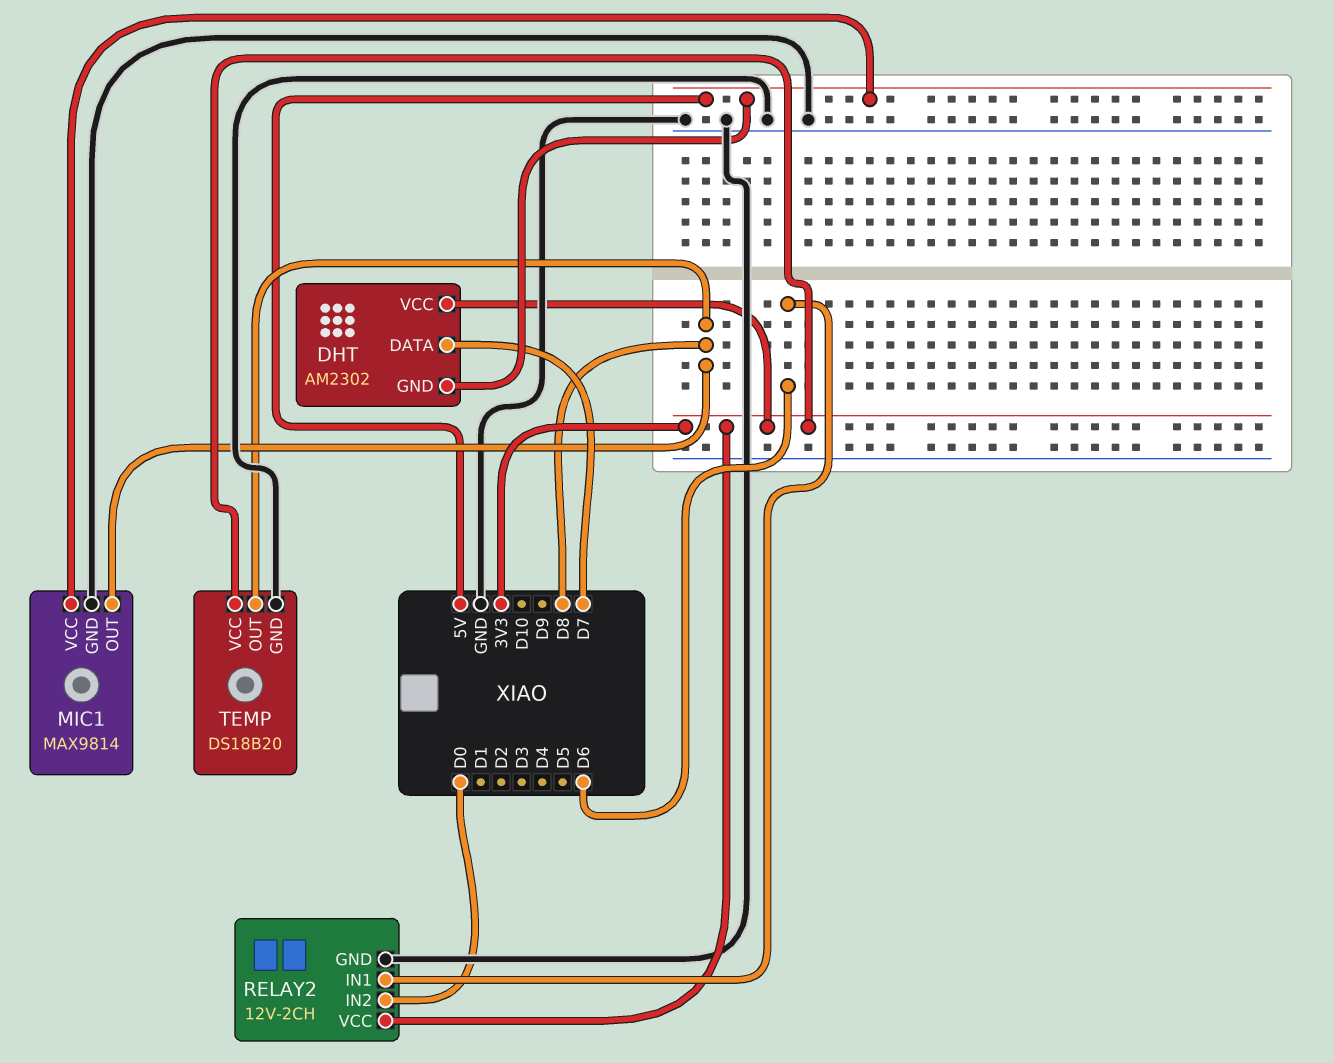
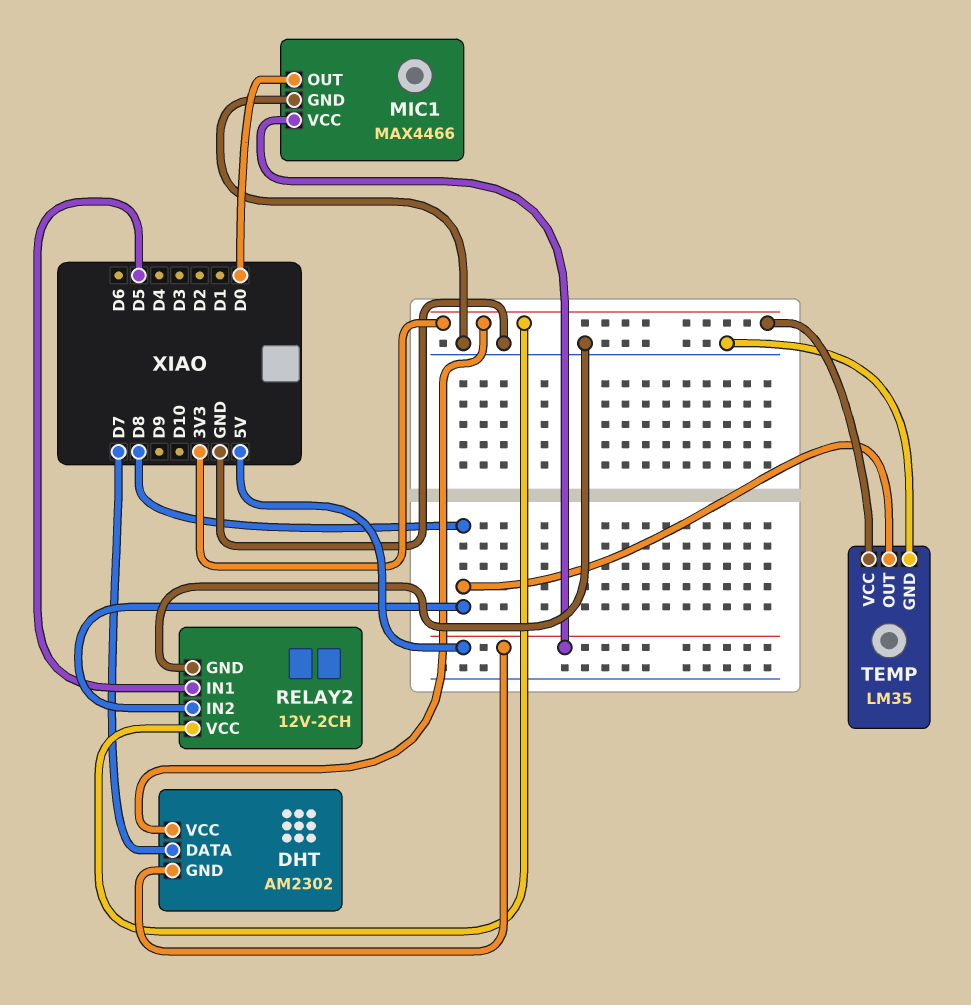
MIC1: MAX9814 -> MAX4466
MIC1 pin OUT: D8 -> D0
RELAY2 pin IN1: D6 -> D5
RELAY2 pin IN2: D0 -> D8
TEMP: DS18B20 -> LM35

